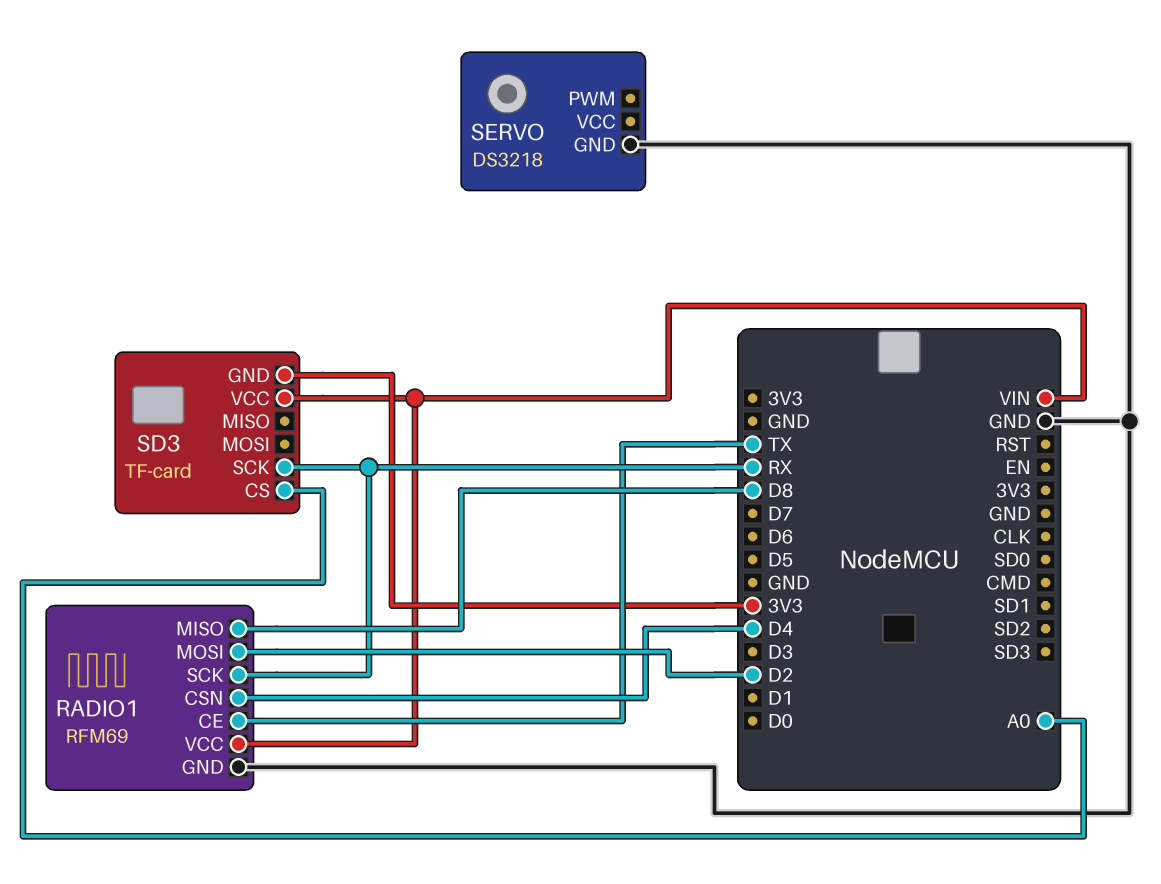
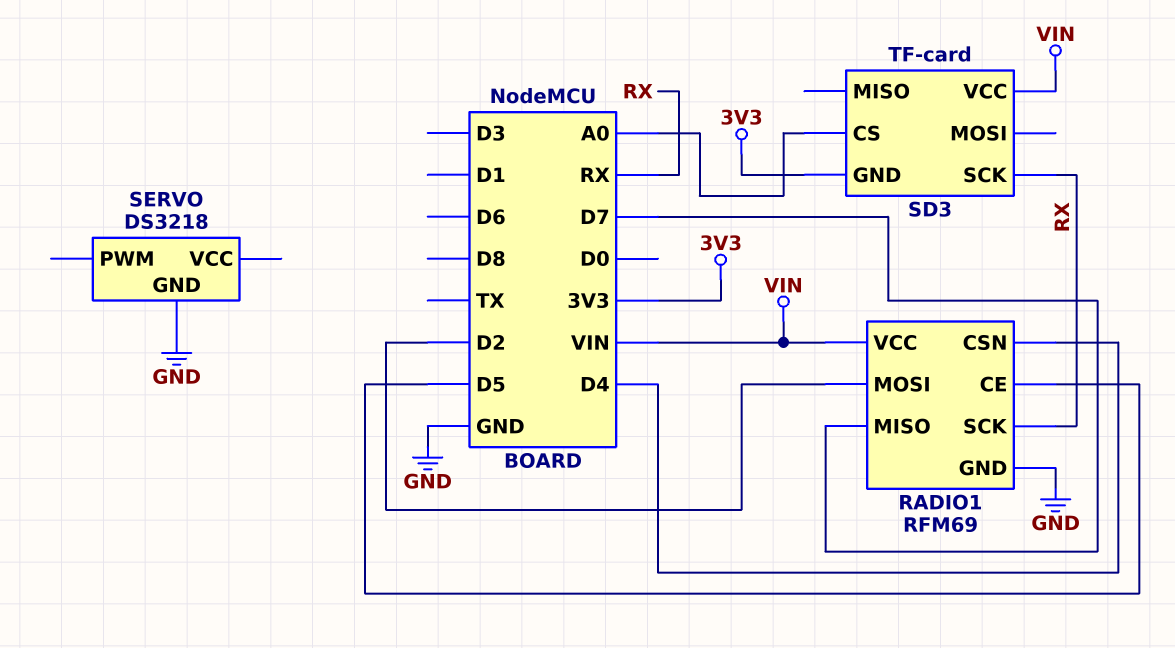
RADIO1 pin CE: TX -> D5
RADIO1 pin MISO: D8 -> D7

